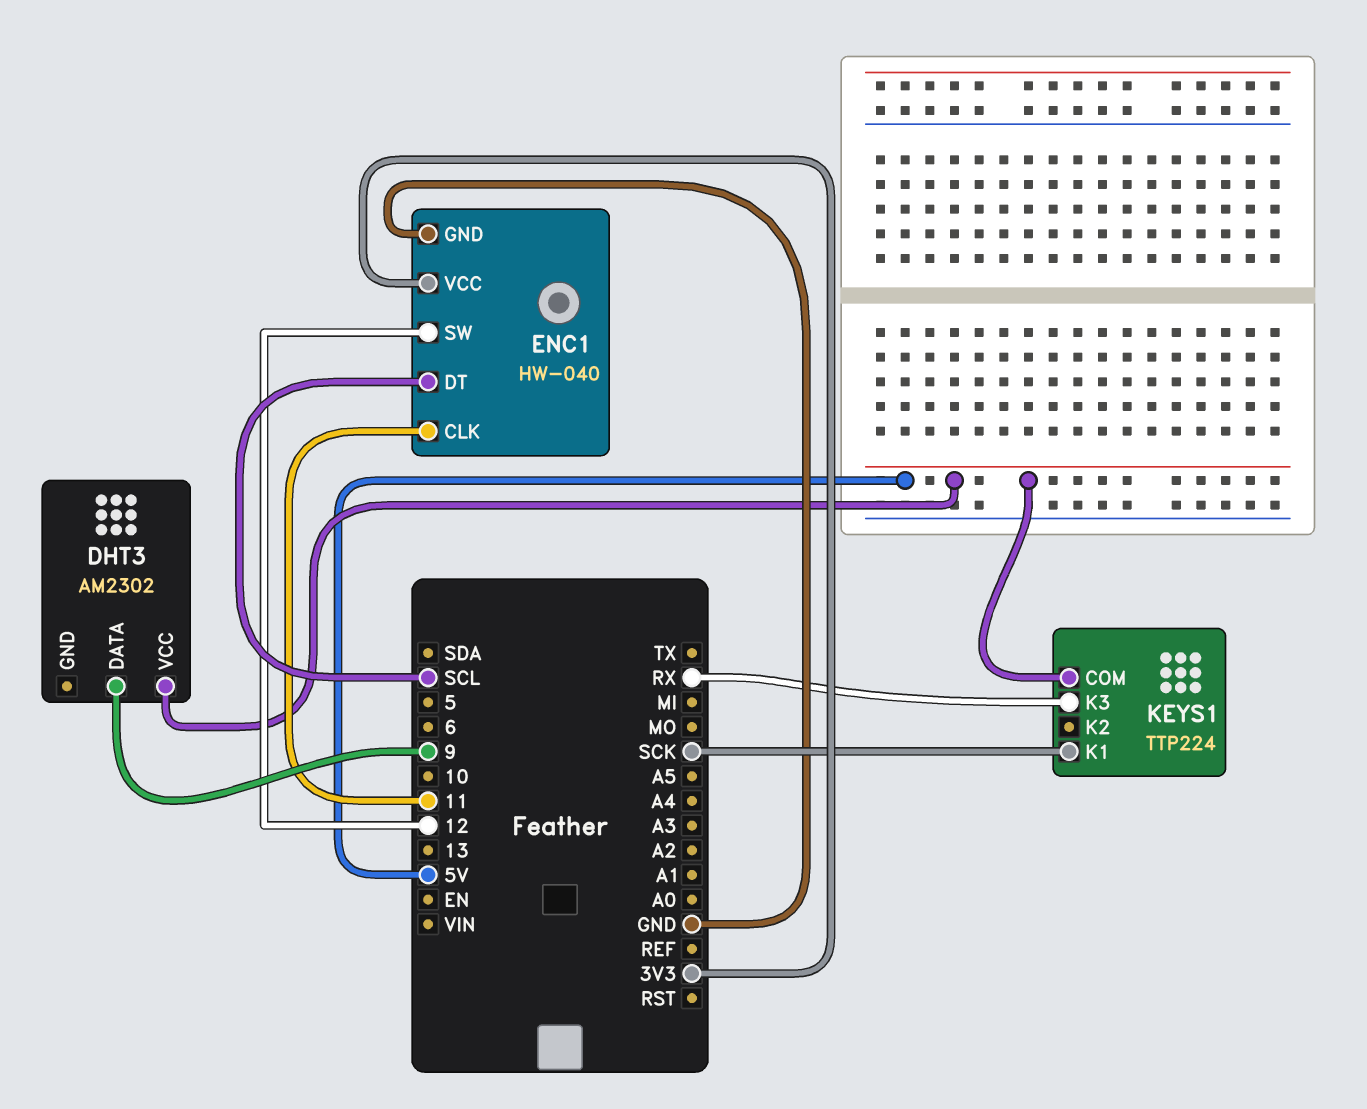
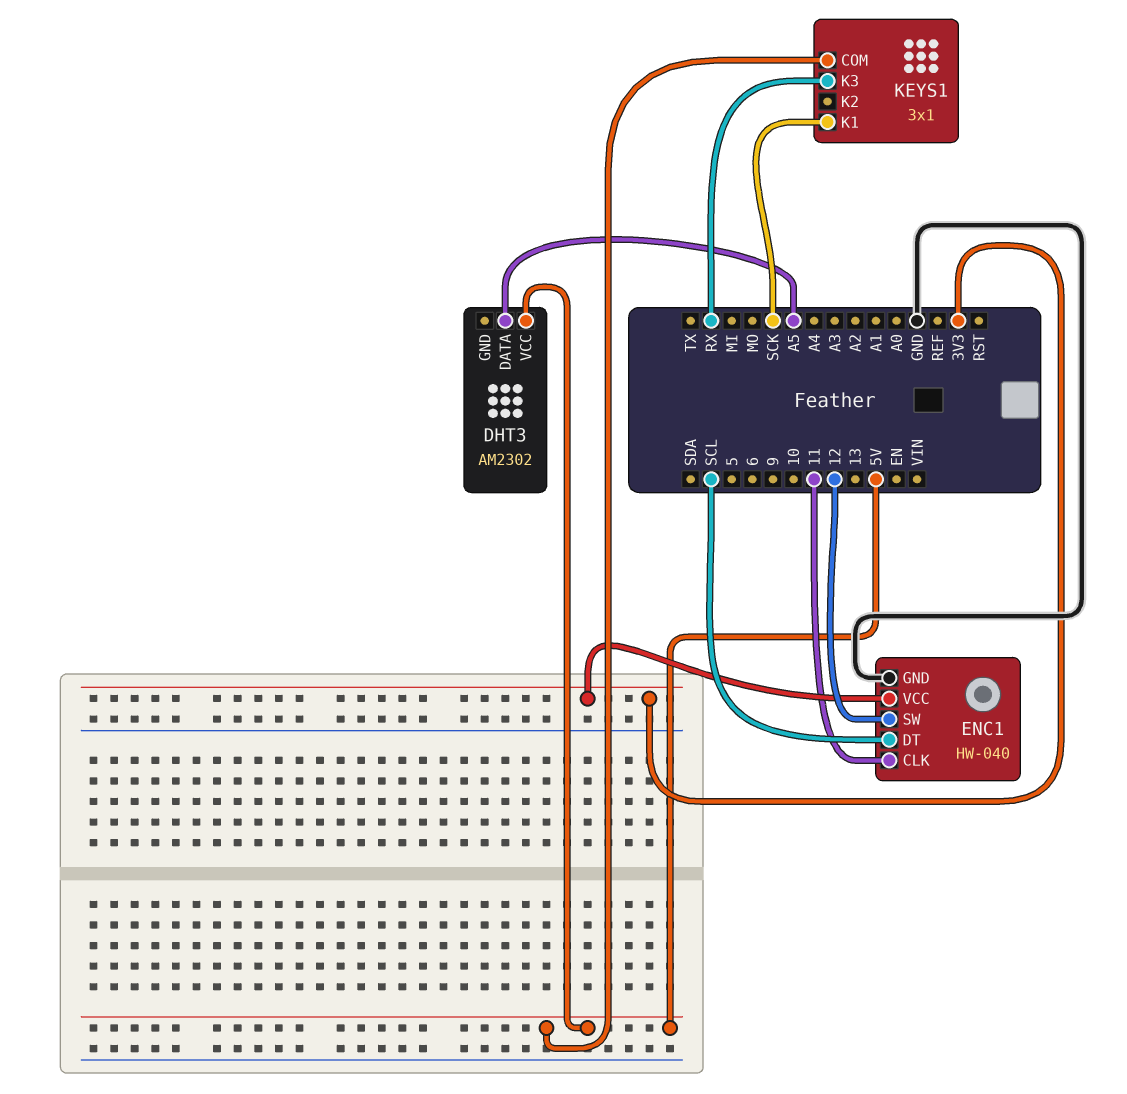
DHT3 pin DATA: 9 -> A5
KEYS1: TTP224 -> 3x1

